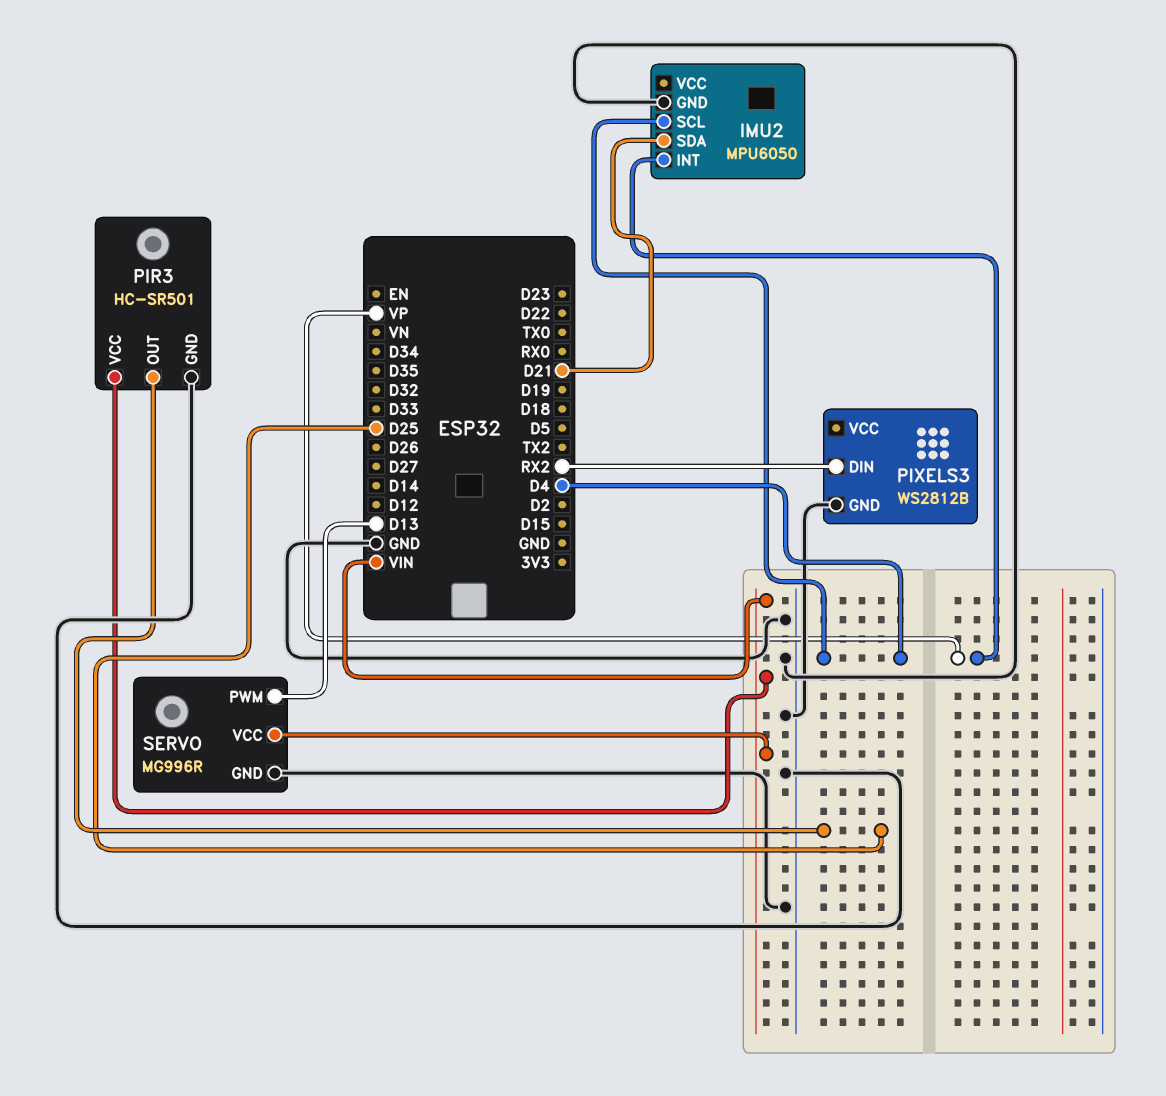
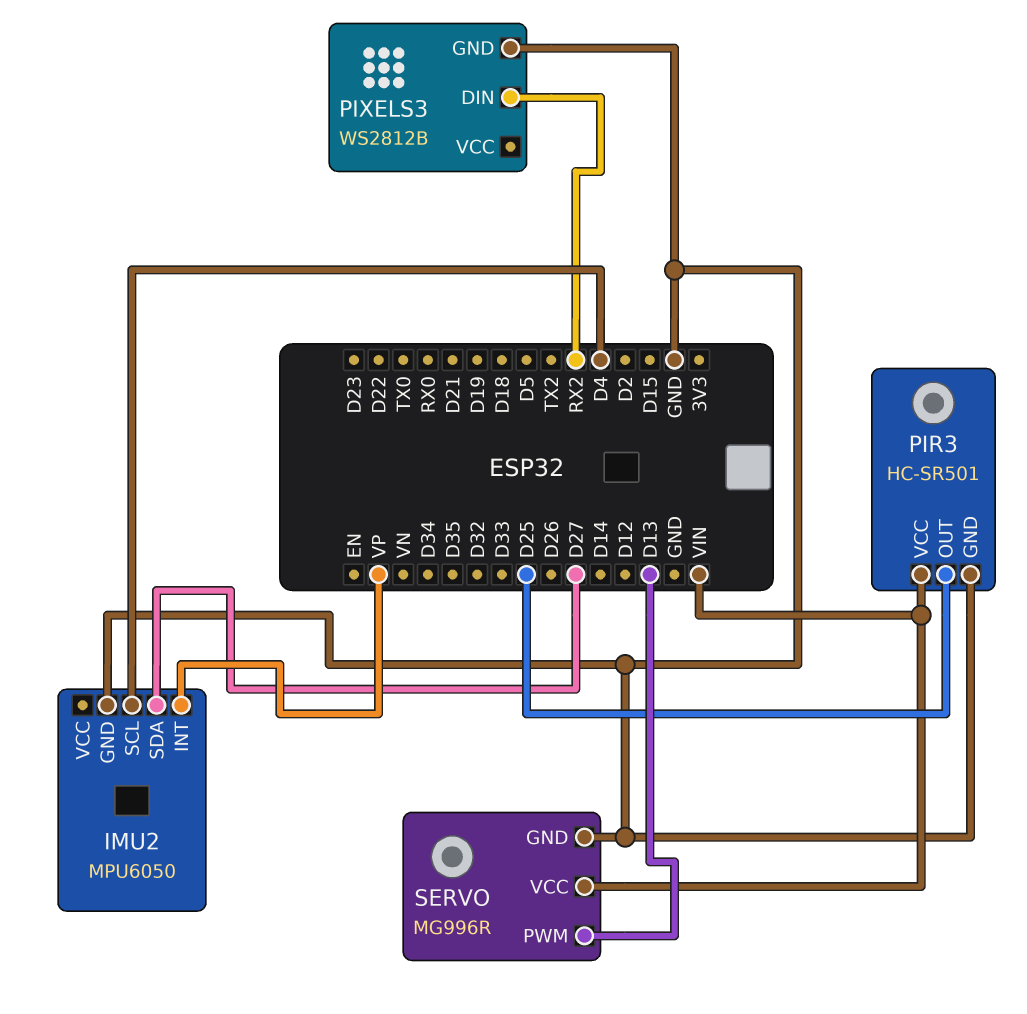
IMU2 pin SDA: D21 -> D27

